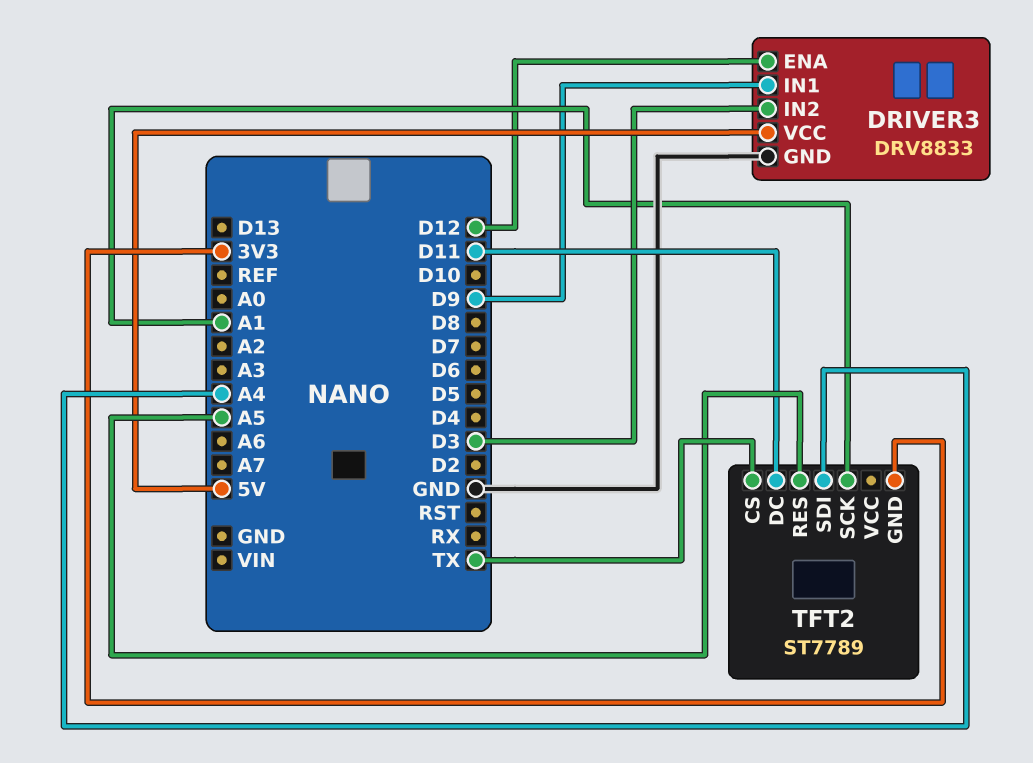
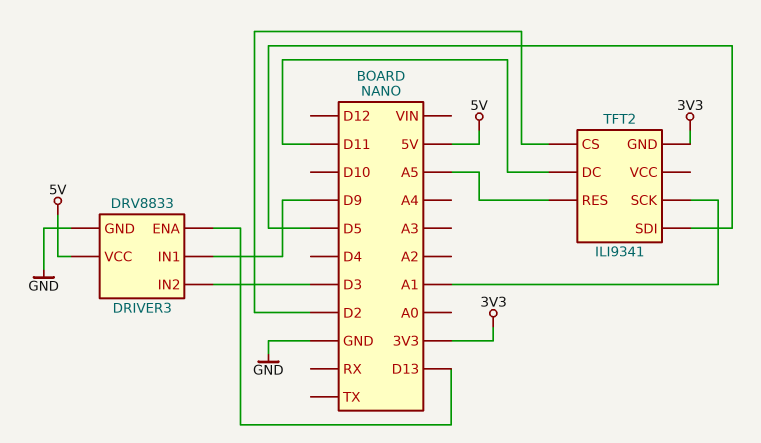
DRIVER3 pin ENA: D12 -> D13
TFT2: ST7789 -> ILI9341
TFT2 pin CS: TX -> D2
TFT2 pin SDI: A4 -> D5

